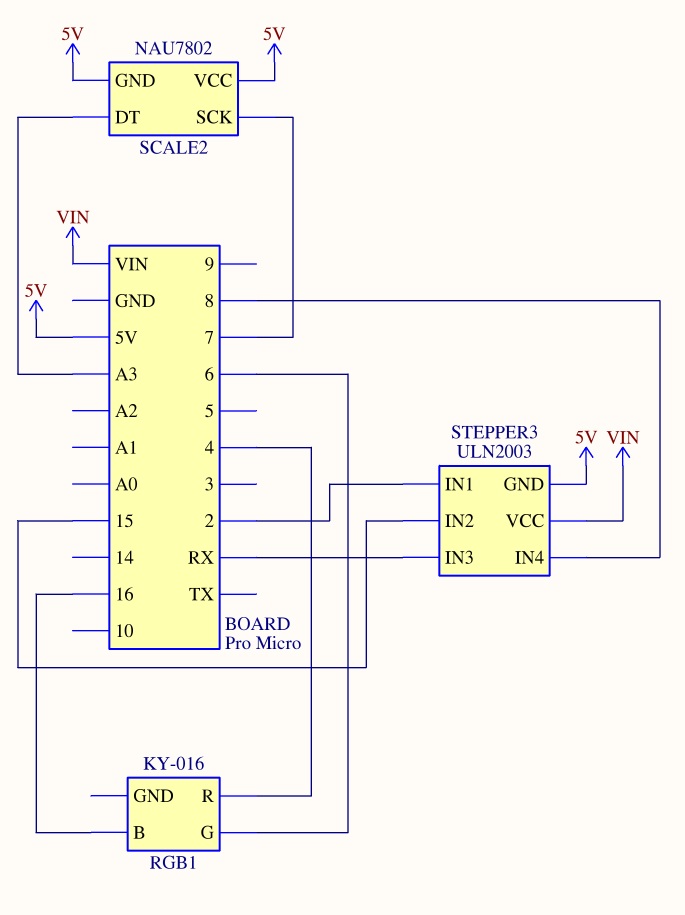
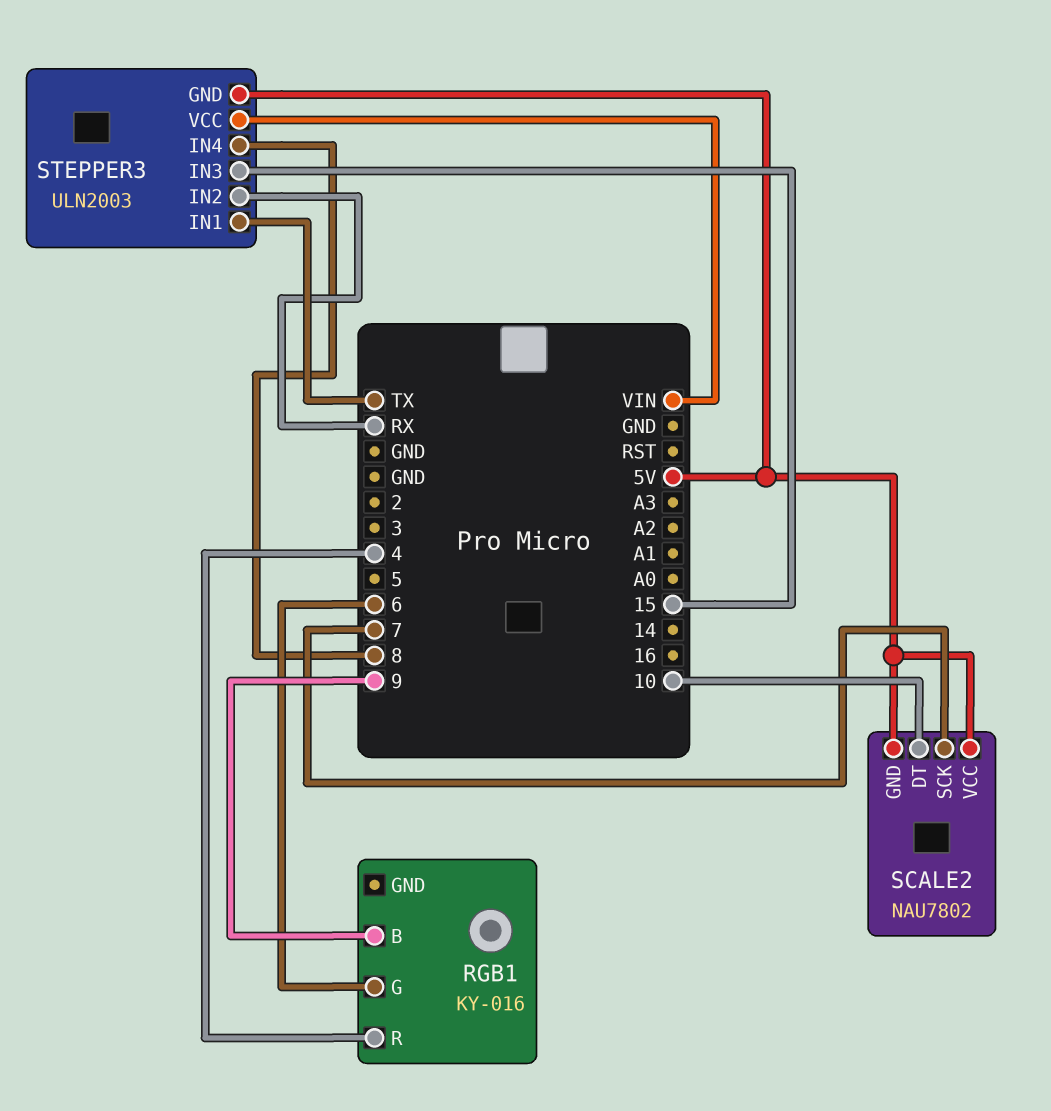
RGB1 pin B: 16 -> 9
SCALE2 pin DT: A3 -> 10
STEPPER3 pin IN1: 2 -> TX
STEPPER3 pin IN2: 15 -> RX
STEPPER3 pin IN3: RX -> 15

